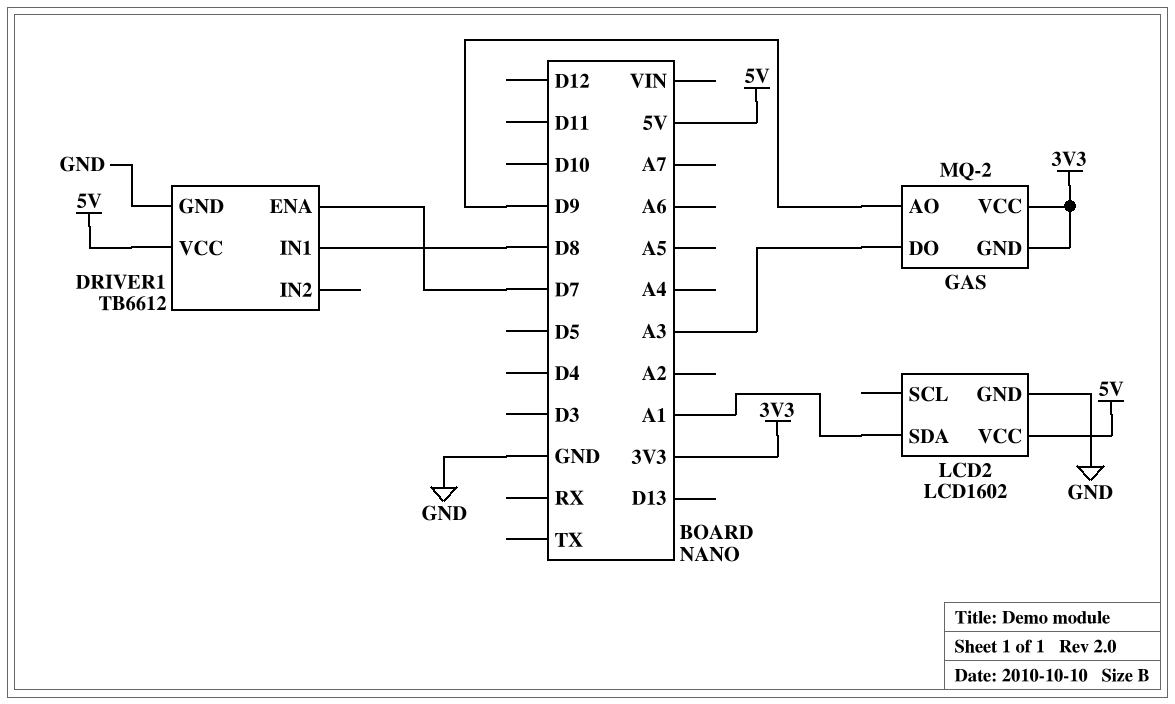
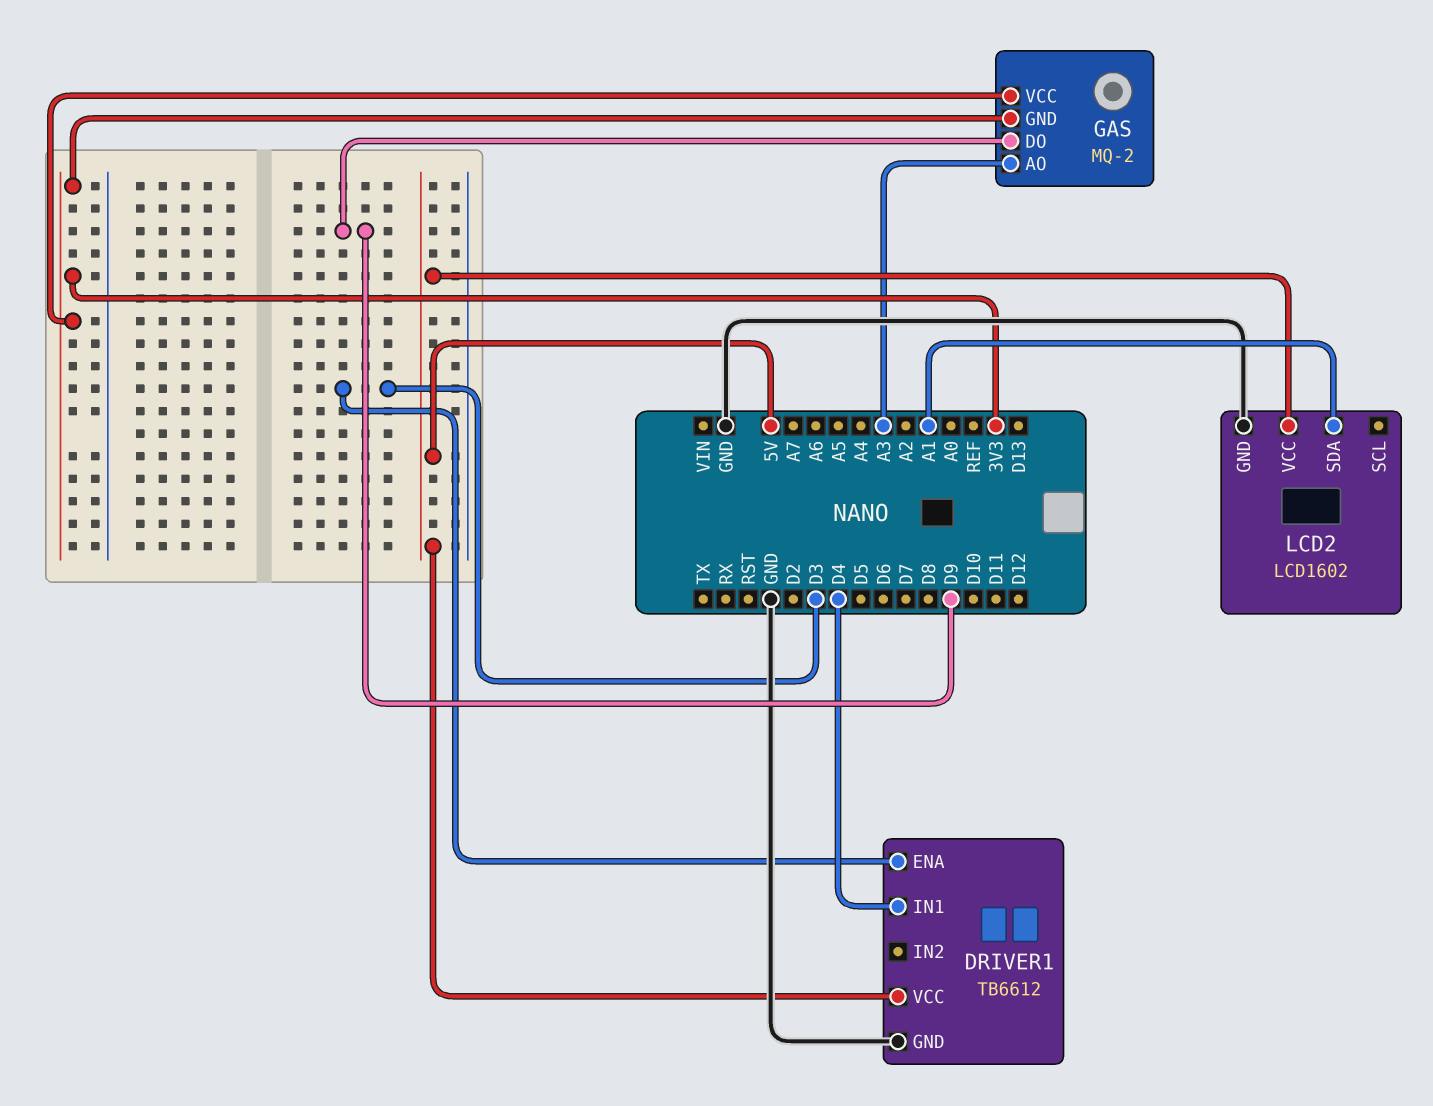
DRIVER1 pin ENA: D7 -> D3
DRIVER1 pin IN1: D8 -> D4
GAS pin AO: D9 -> A3
GAS pin DO: A3 -> D9

